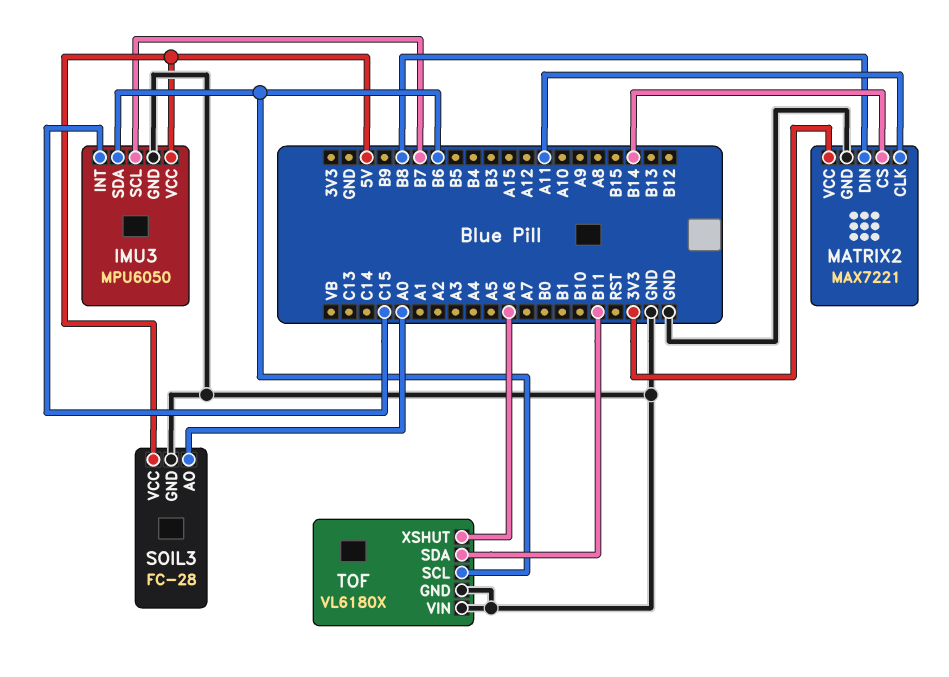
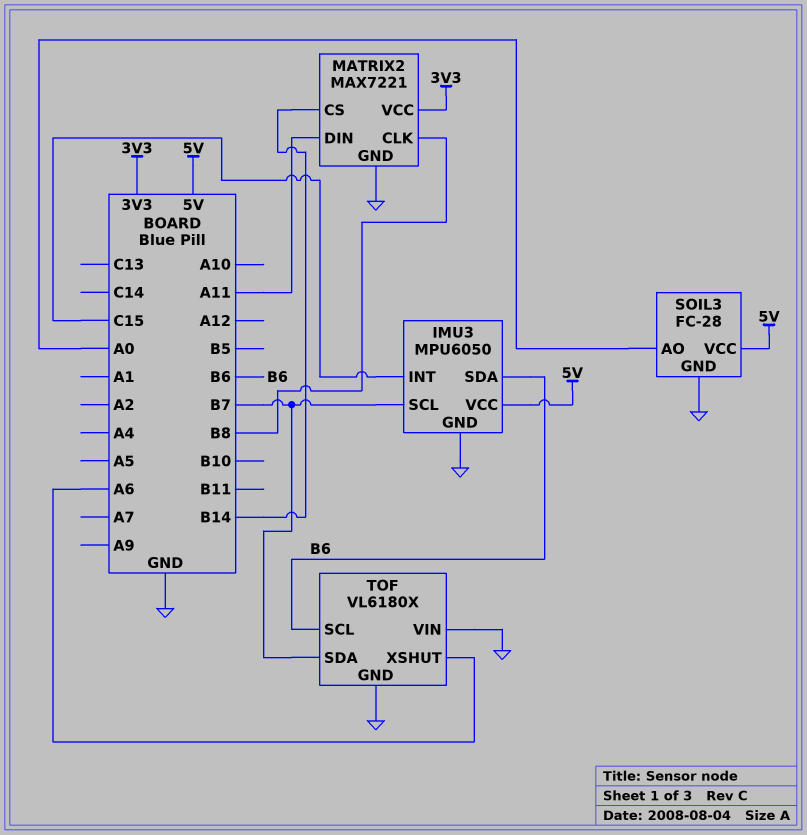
MATRIX2 pin CLK: A11 -> B8
MATRIX2 pin DIN: B8 -> A11
TOF pin SDA: B11 -> B7

